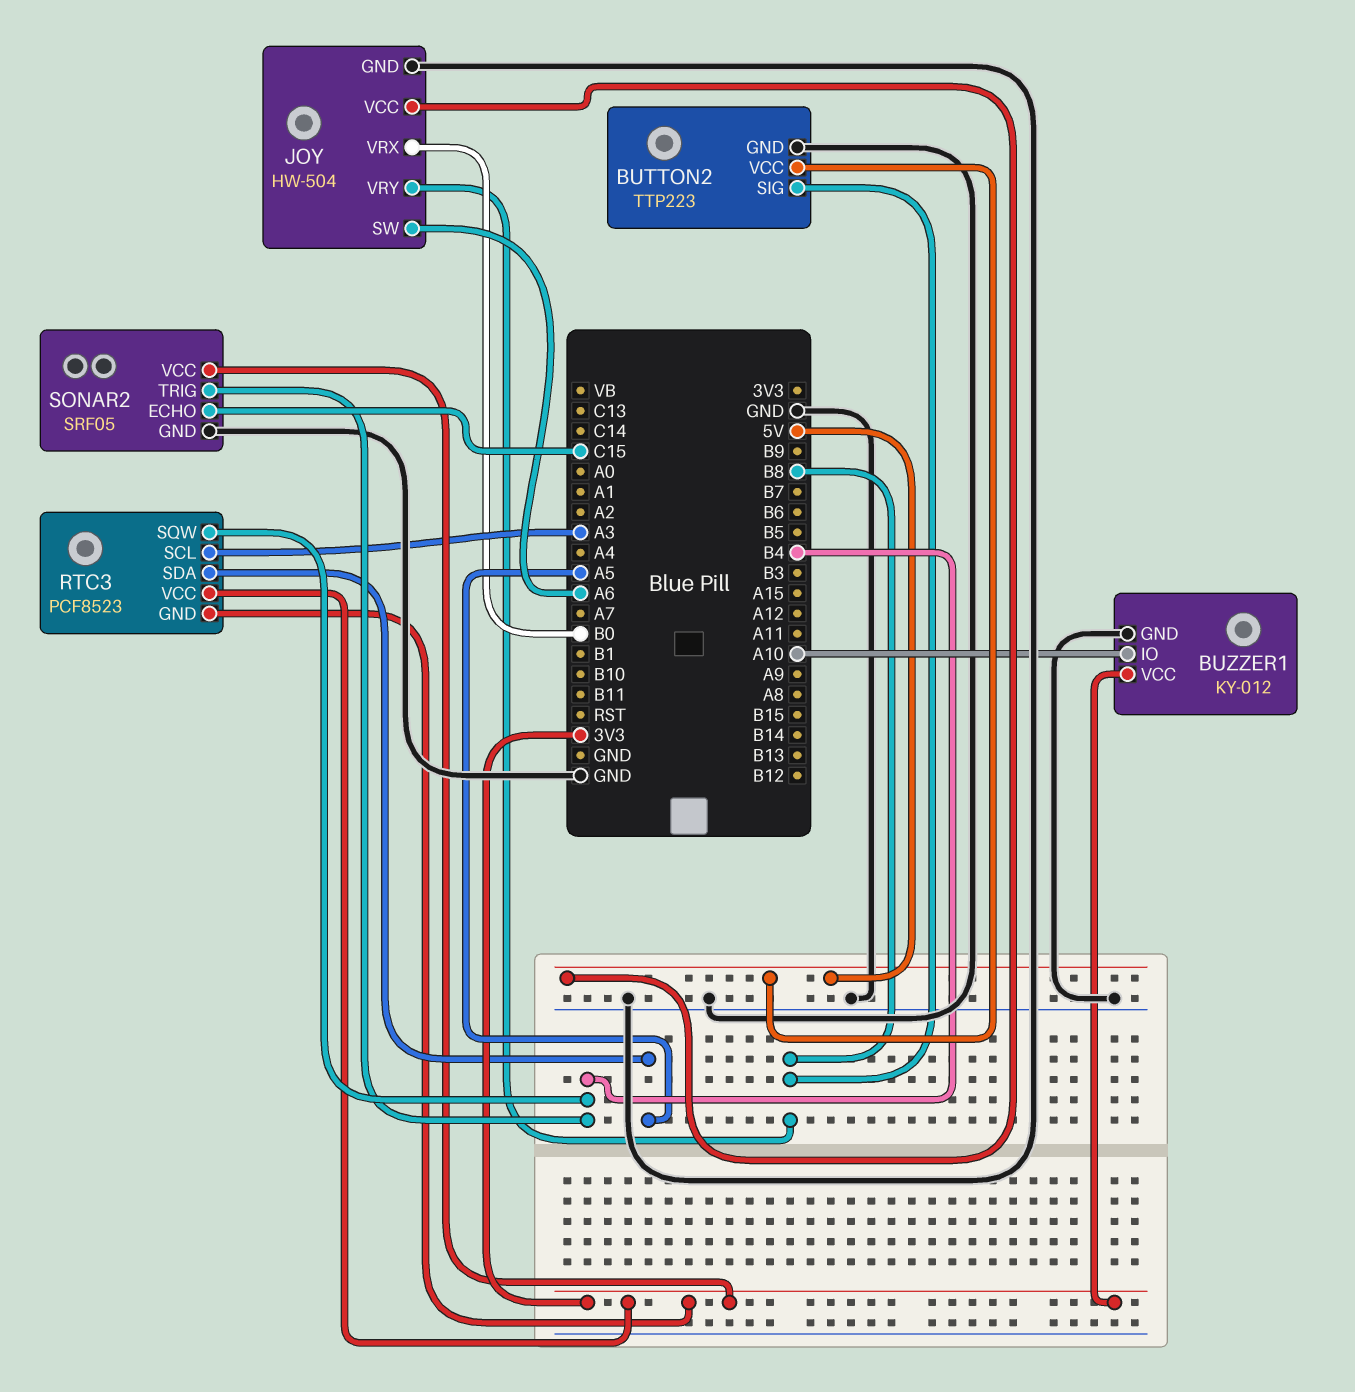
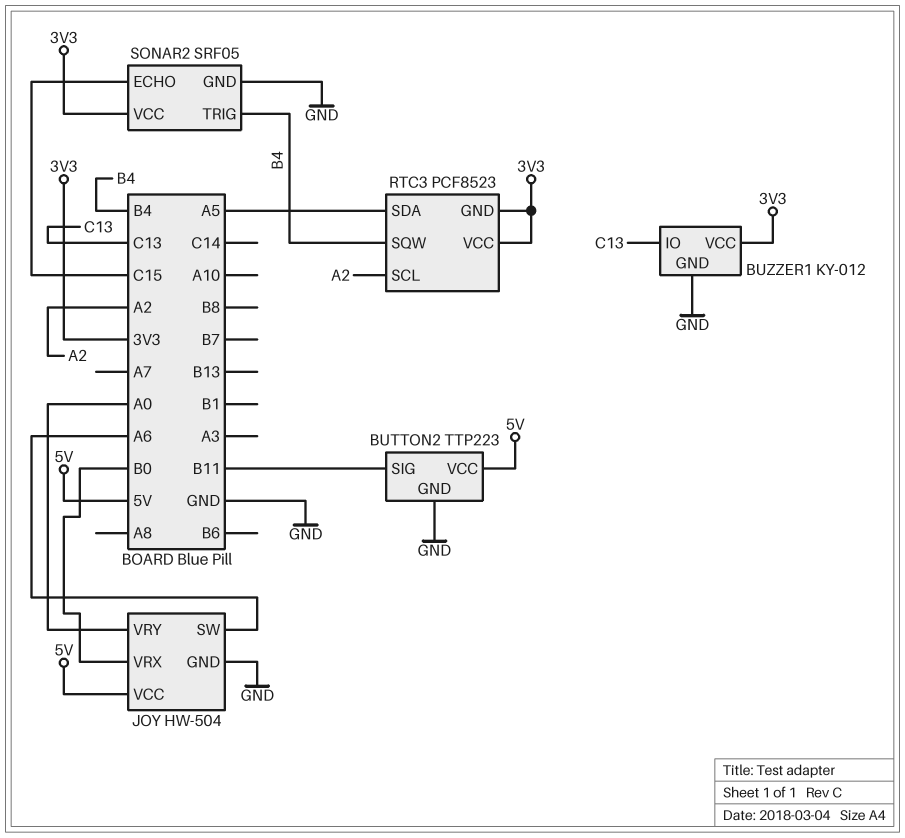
BUTTON2 pin SIG: B8 -> B11
BUZZER1 pin IO: A10 -> C13
JOY pin VRY: B8 -> A0
RTC3 pin SCL: A3 -> A2

